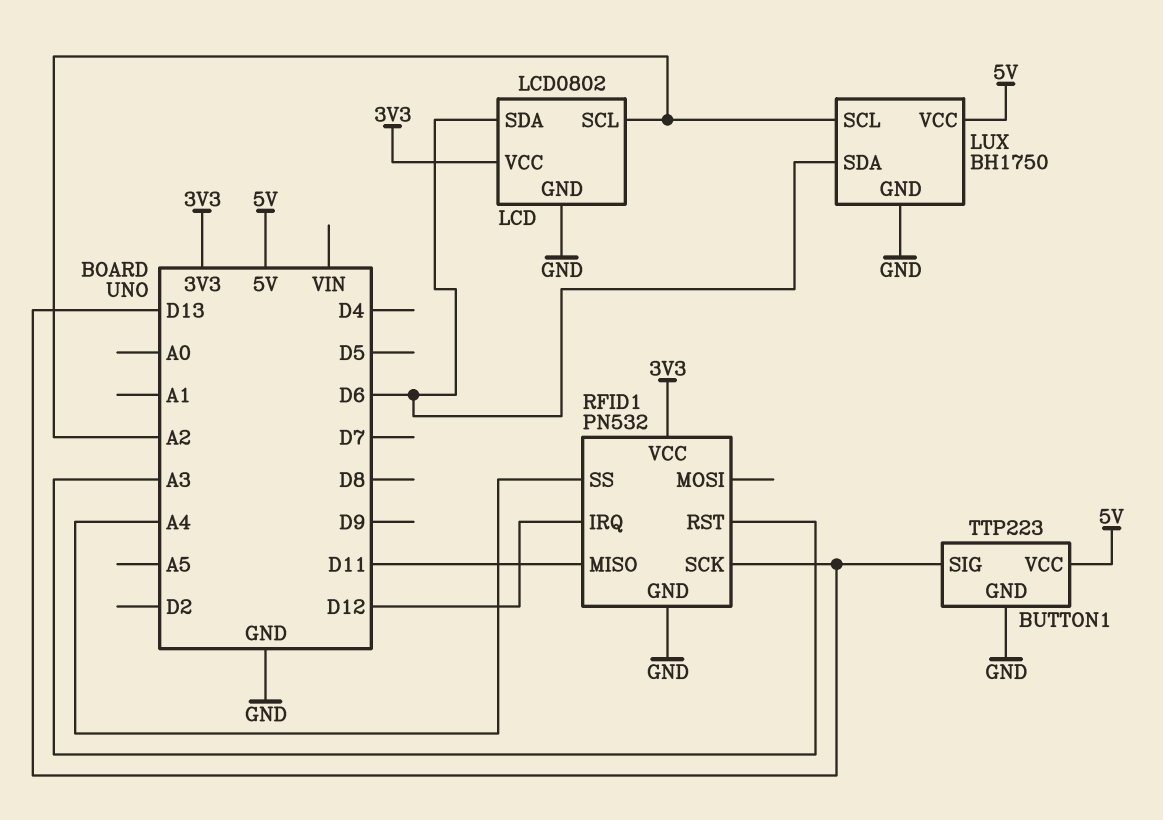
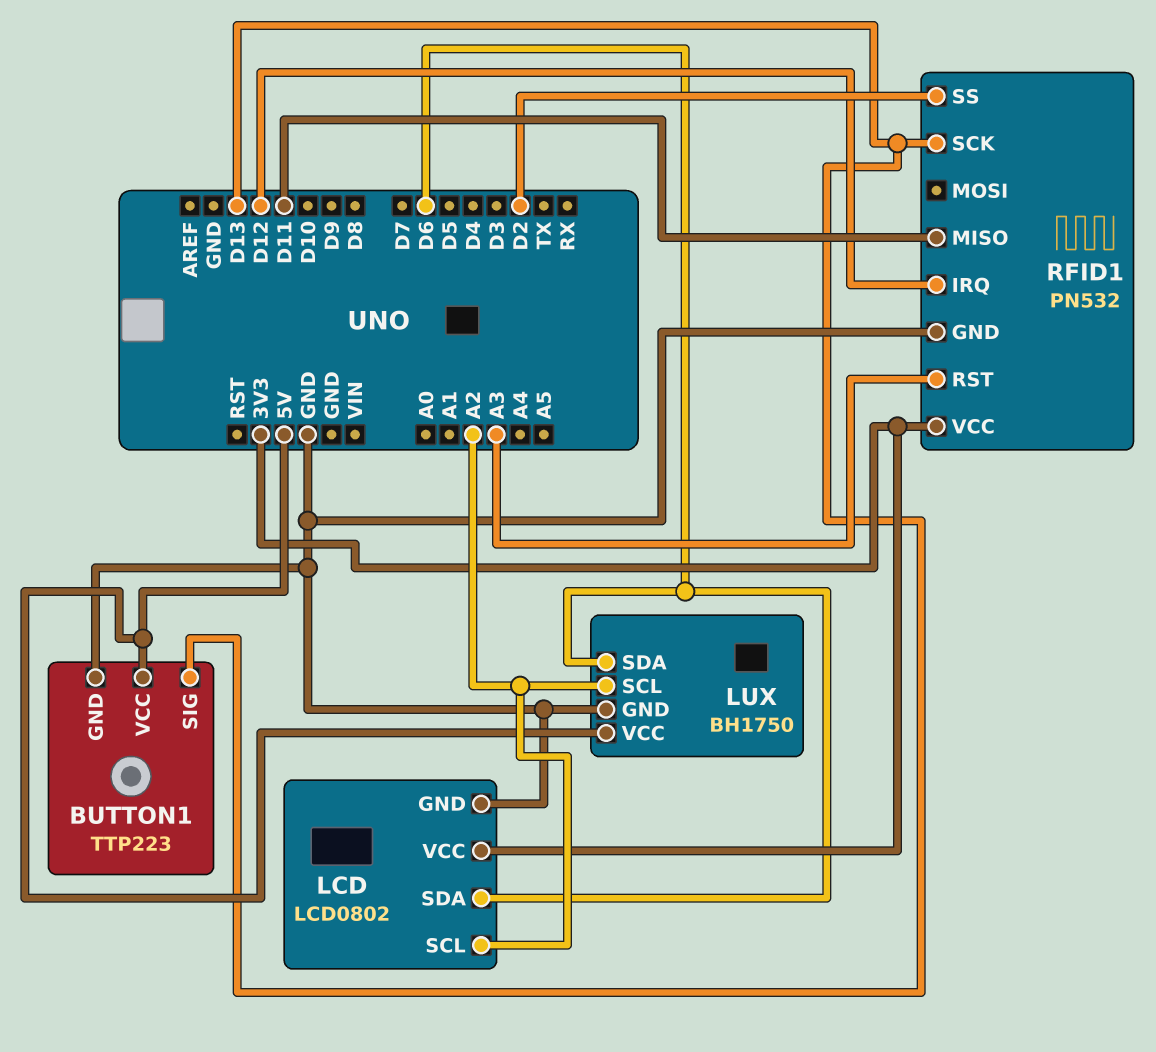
RFID1 pin SS: A4 -> D2

